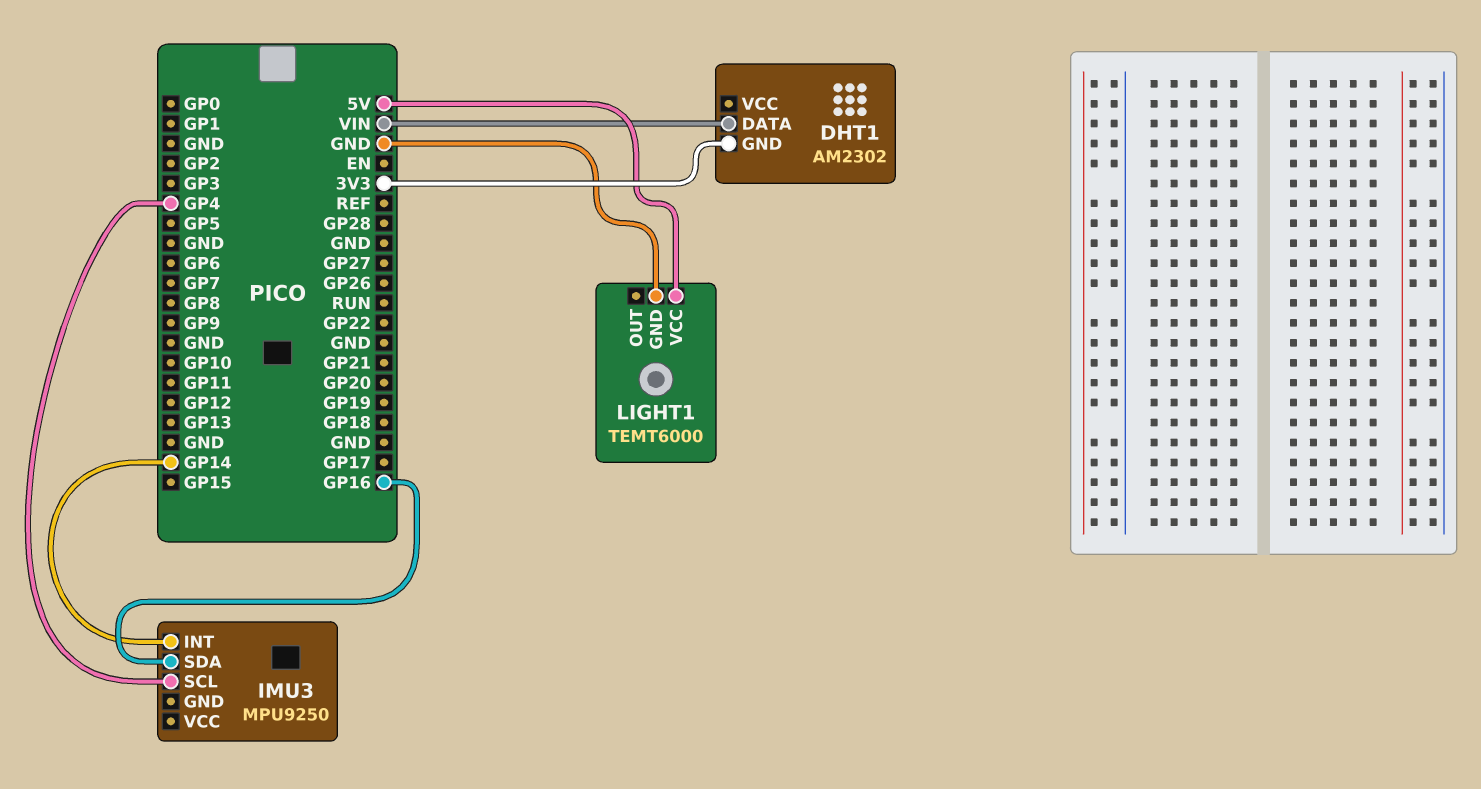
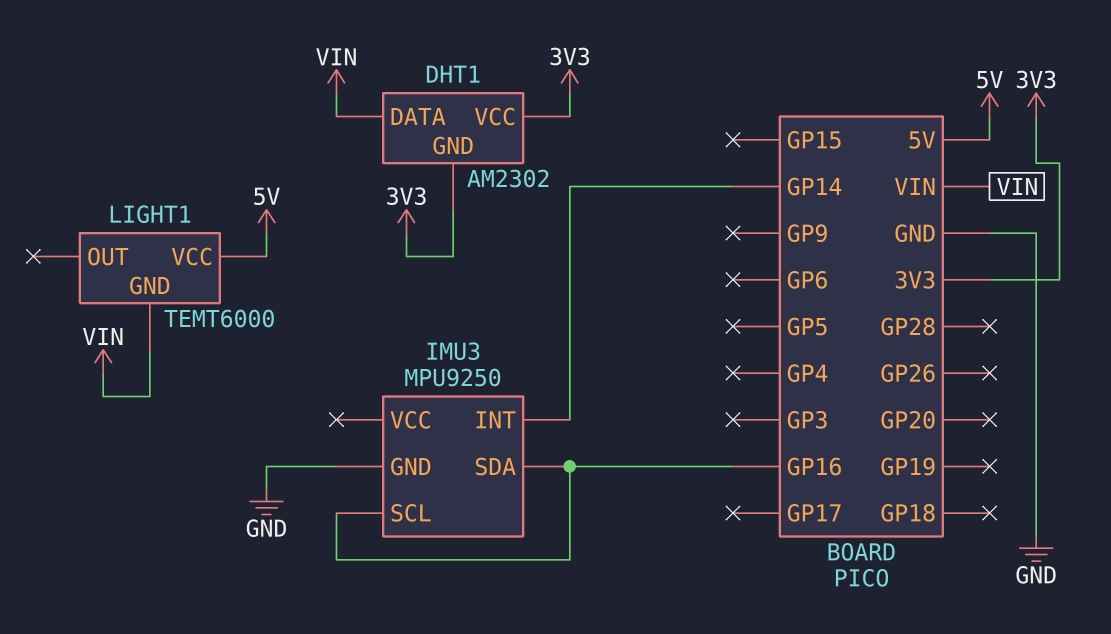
DHT1 pin VCC: none -> 3V3
IMU3 pin GND: none -> GND
IMU3 pin SCL: GP4 -> GP16
LIGHT1 pin GND: GND -> VIN

